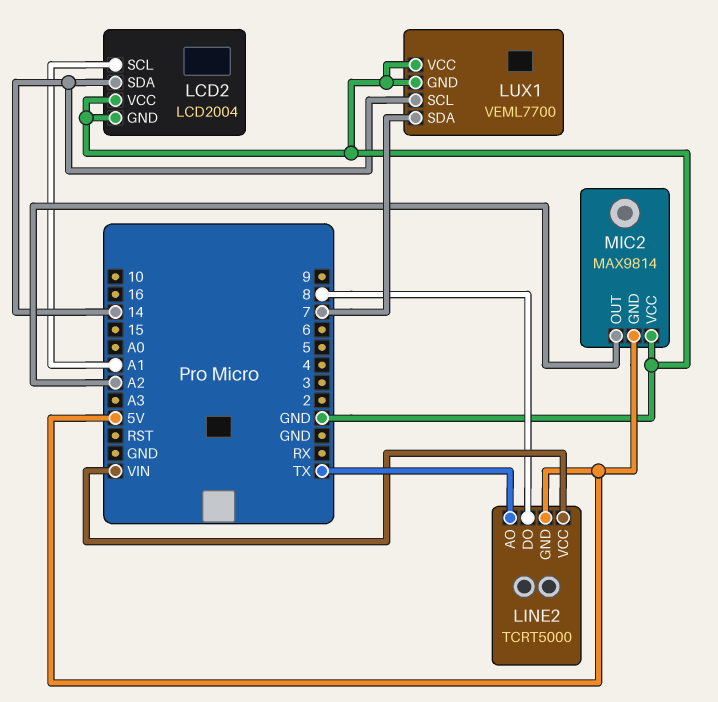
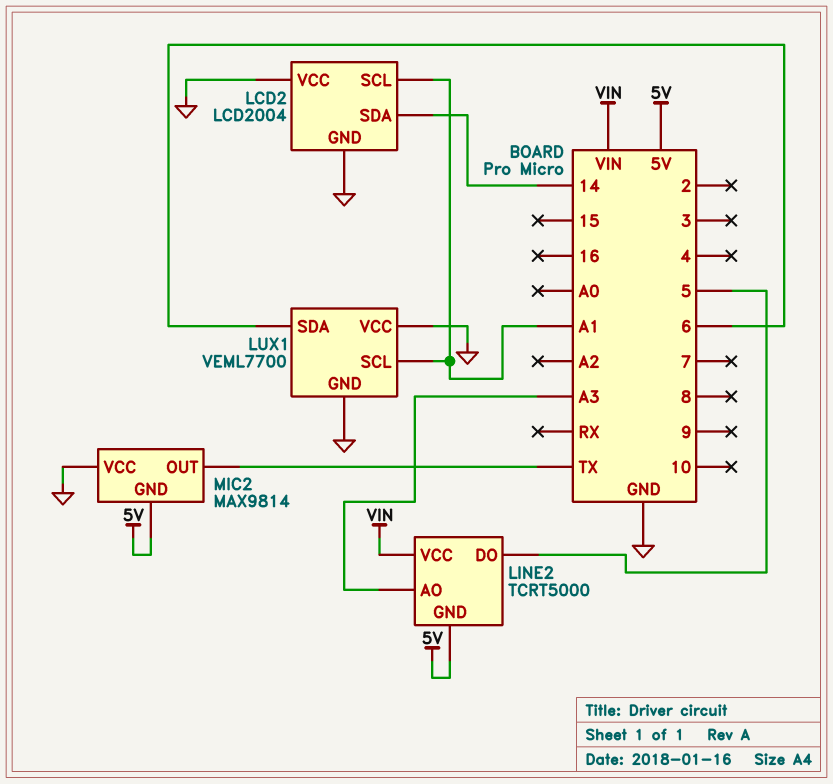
LINE2 pin AO: TX -> A3
LINE2 pin DO: 8 -> 5
LUX1 pin SCL: 14 -> A1
LUX1 pin SDA: 7 -> 6
MIC2 pin OUT: A2 -> TX

